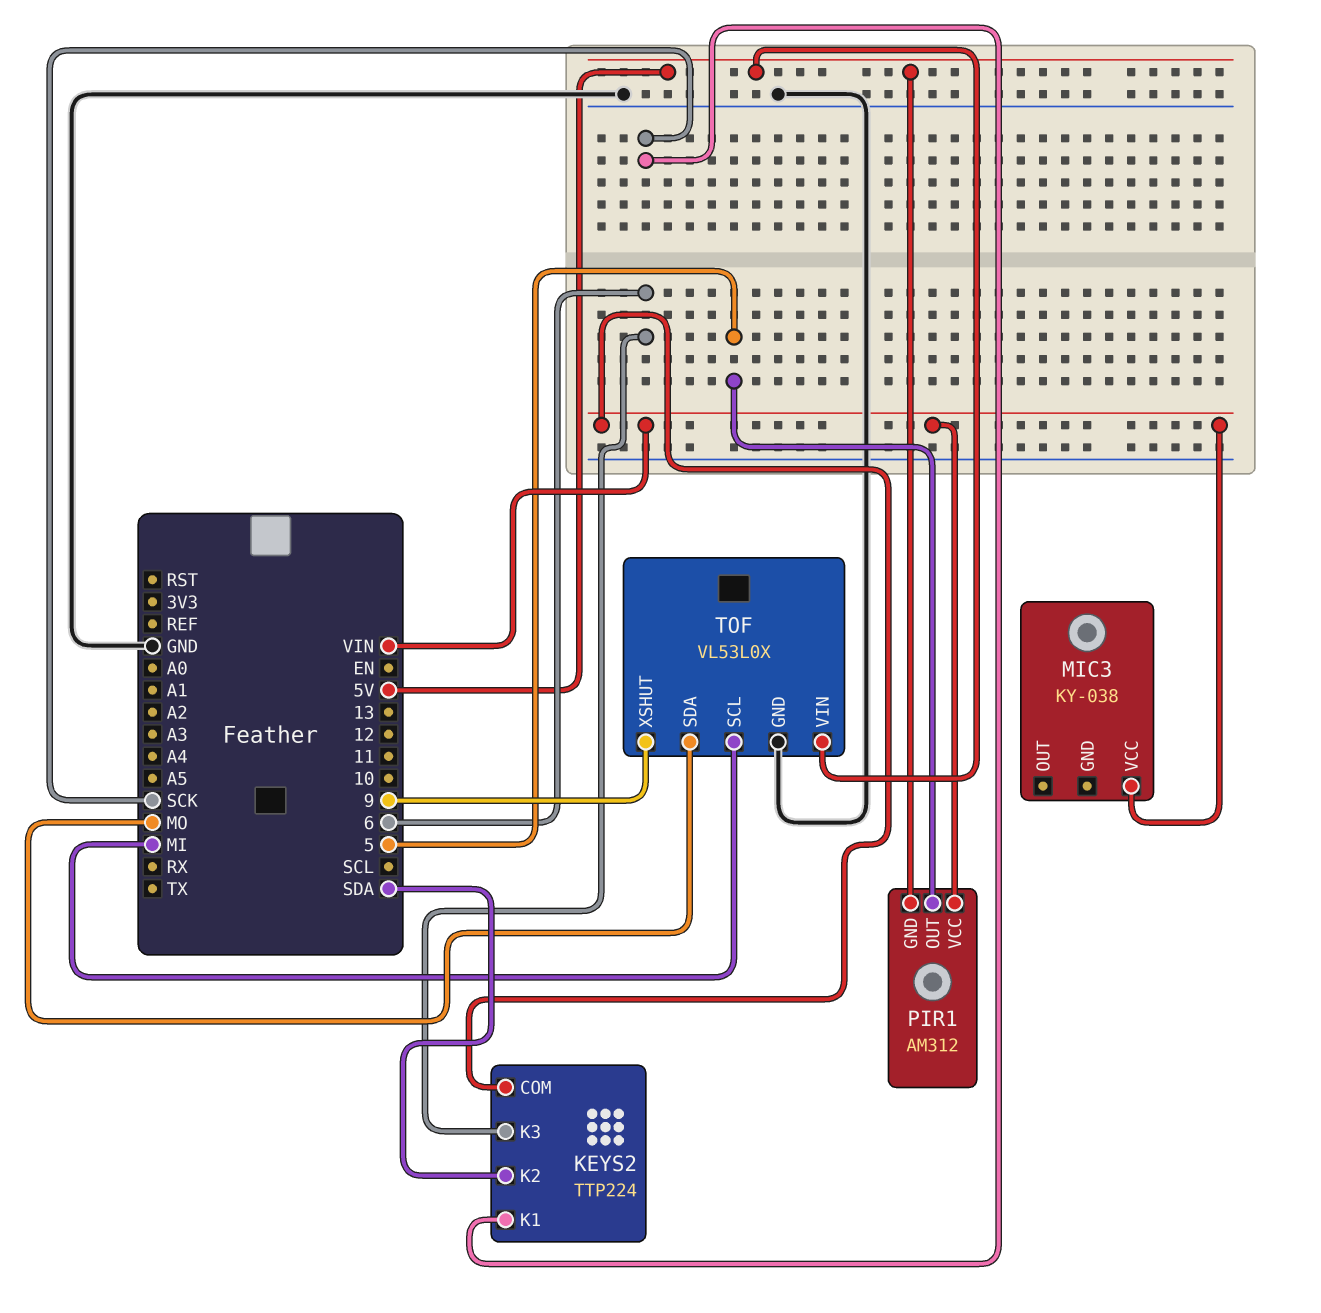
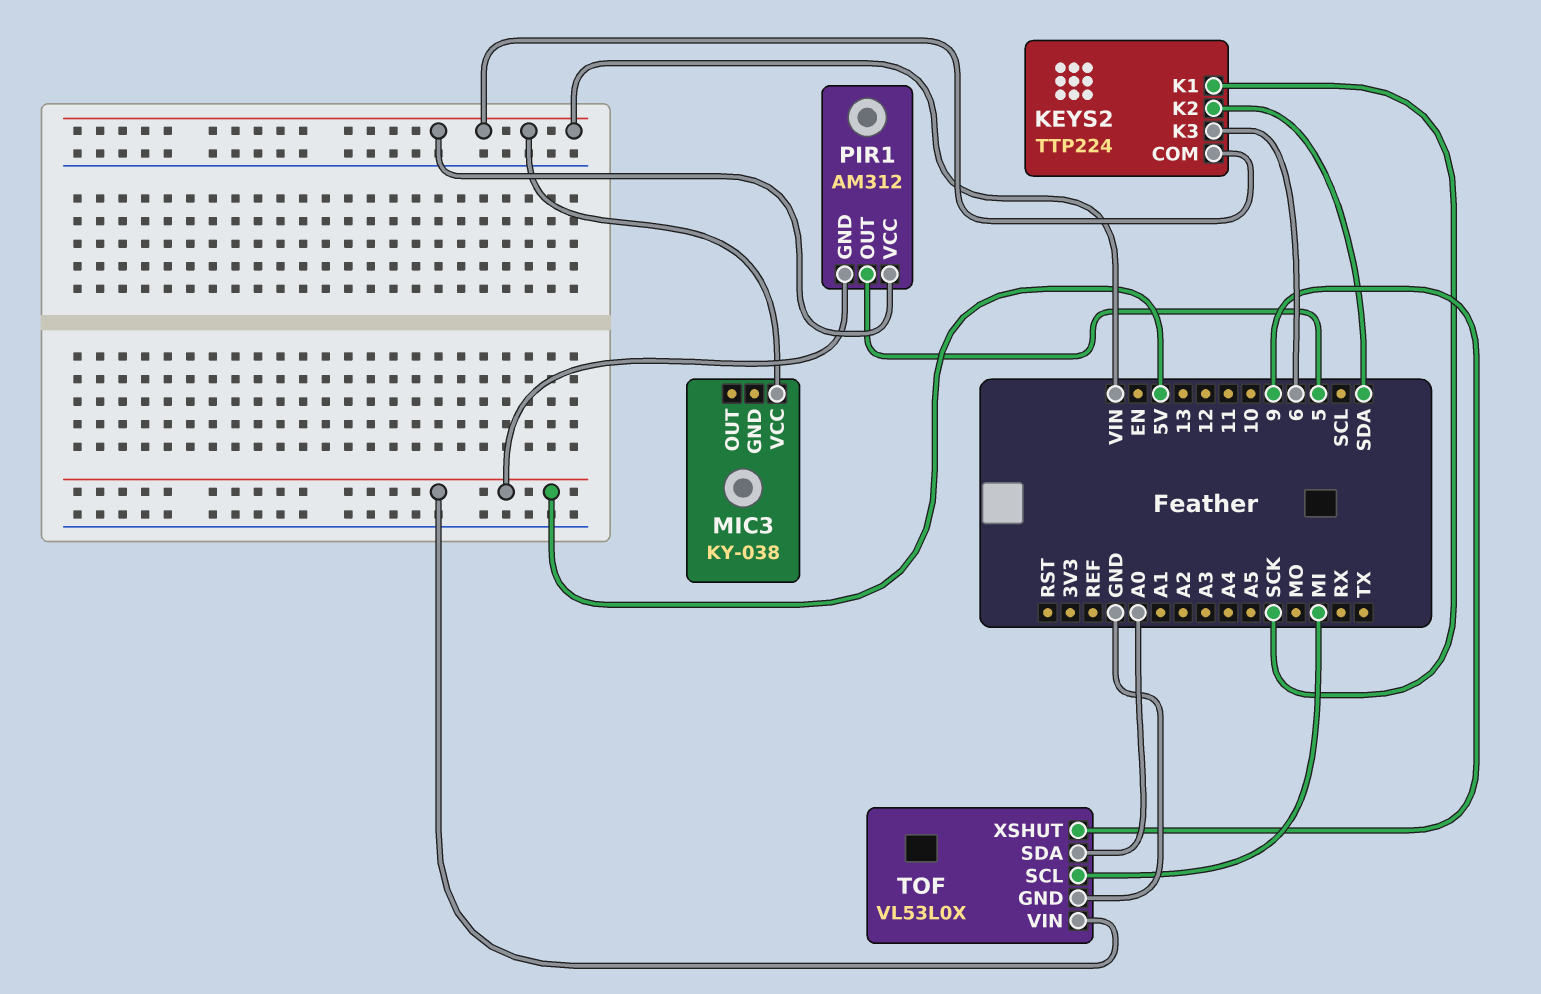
TOF pin SDA: MO -> A0

